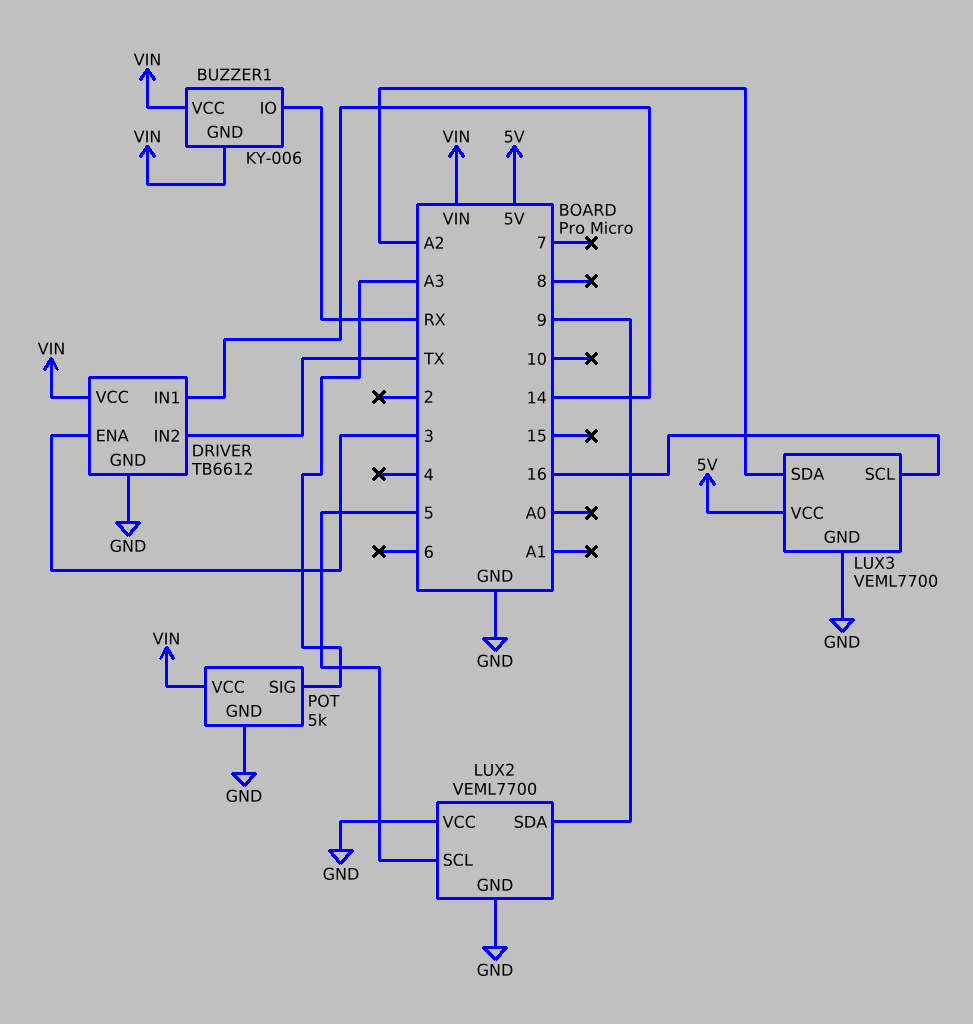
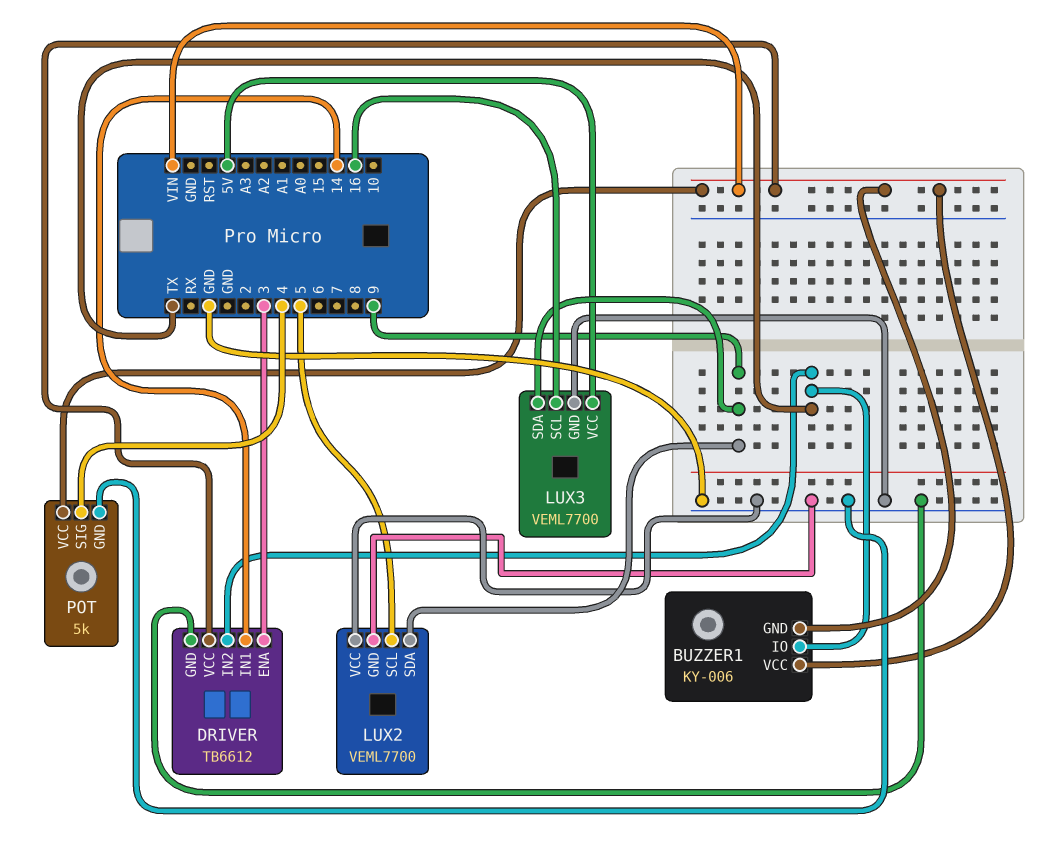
BUZZER1 pin IO: RX -> TX
LUX3 pin SDA: A2 -> 9
POT pin SIG: A3 -> 4

